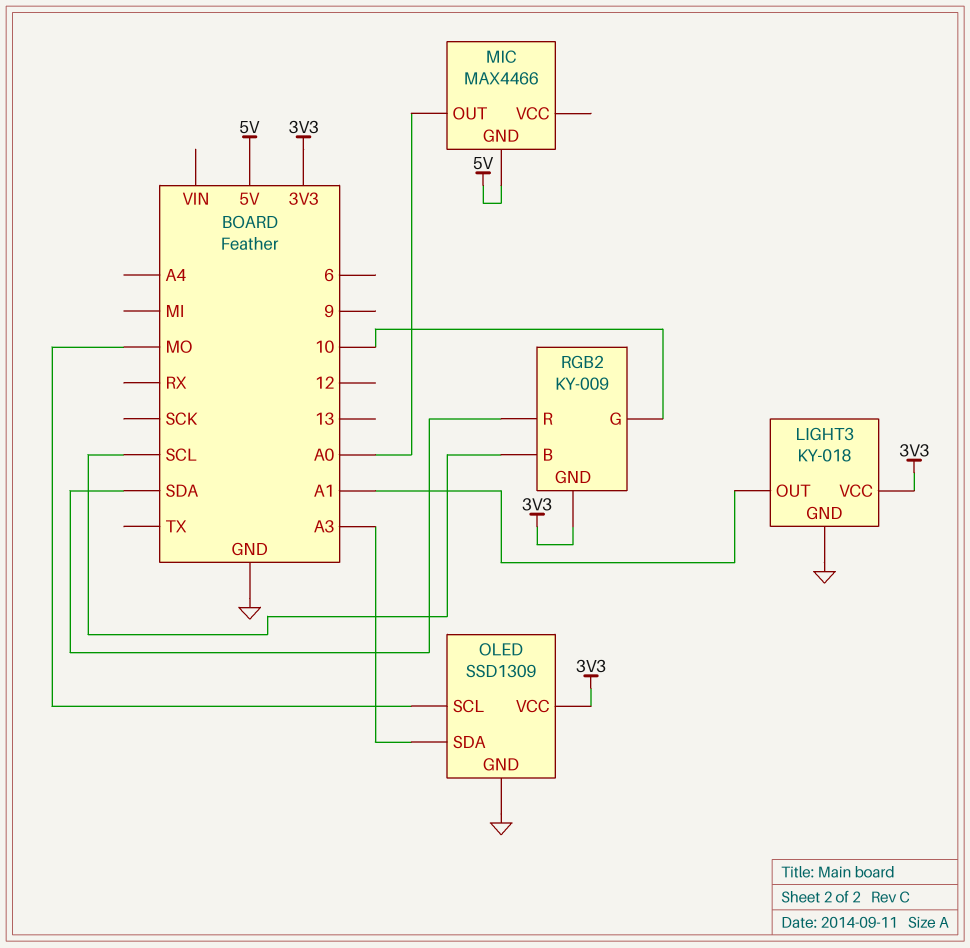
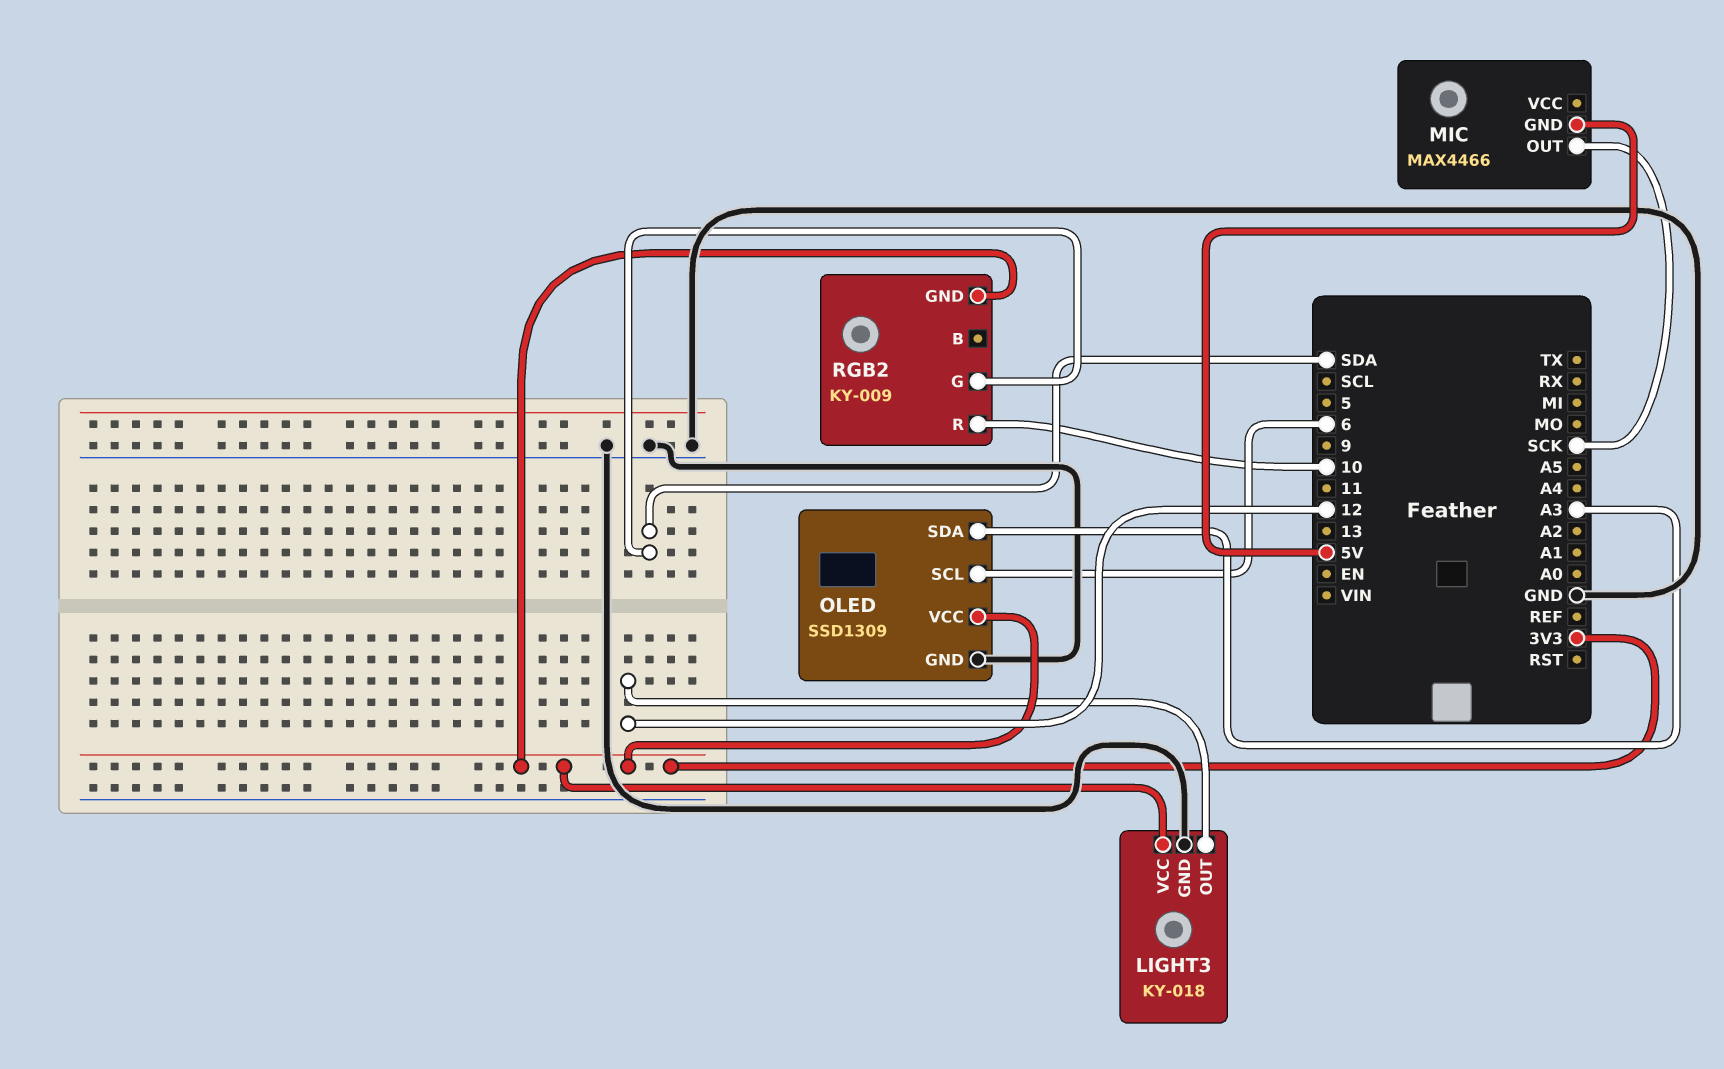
LIGHT3 pin OUT: A1 -> 12
MIC pin OUT: A0 -> SCK
OLED pin SCL: MO -> 6
RGB2 pin B: SCL -> none
RGB2 pin G: 10 -> SDA
RGB2 pin R: SDA -> 10

